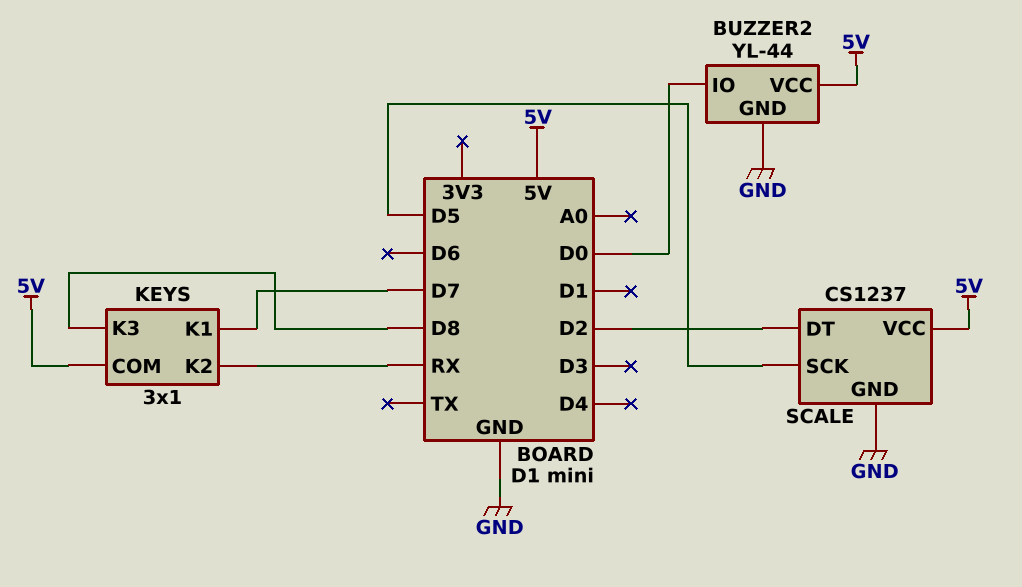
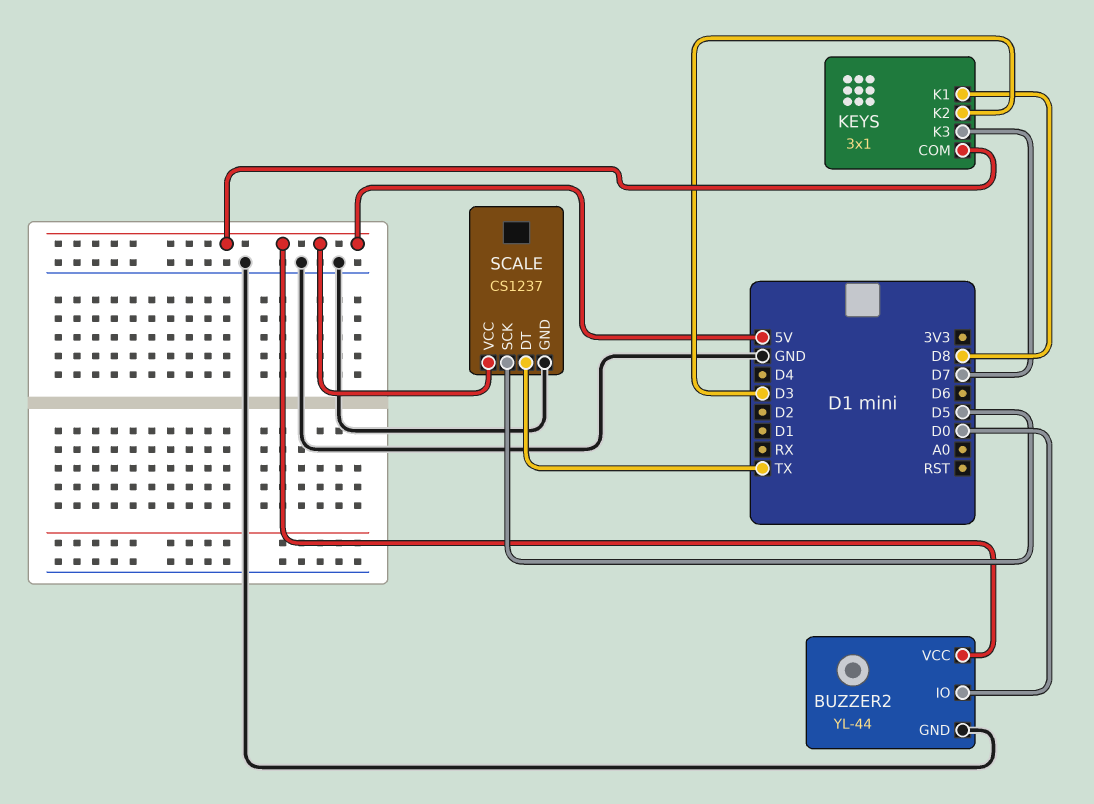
KEYS pin K1: D7 -> D8
KEYS pin K2: RX -> D3
KEYS pin K3: D8 -> D7
SCALE pin DT: D2 -> TX

